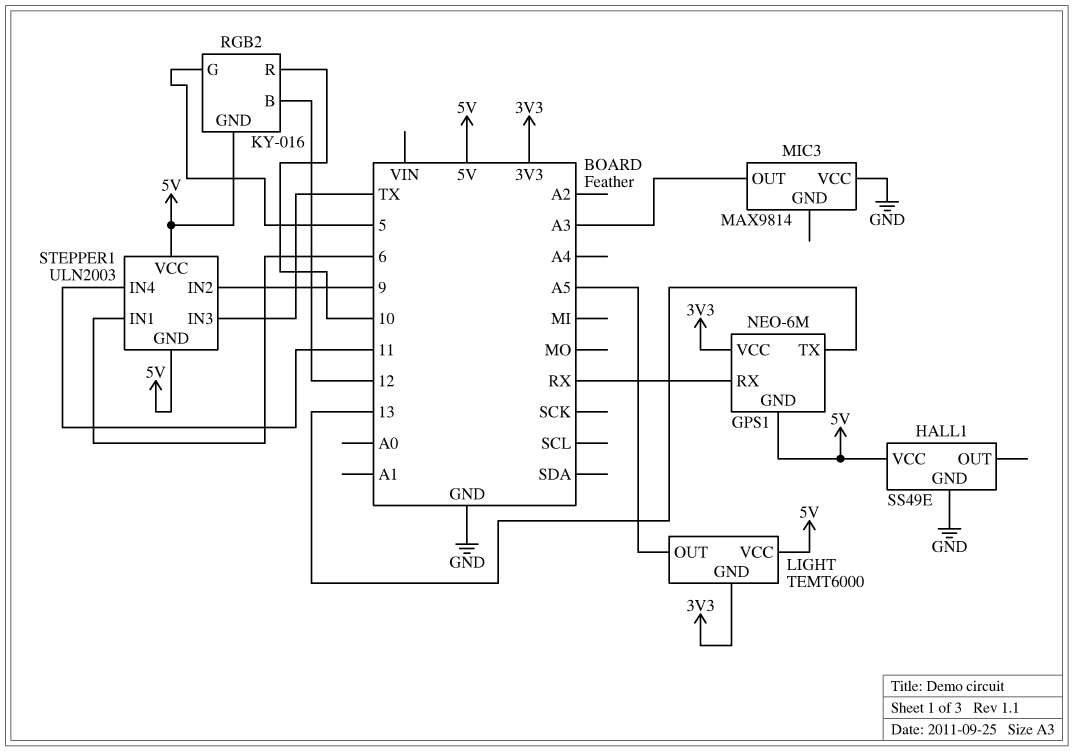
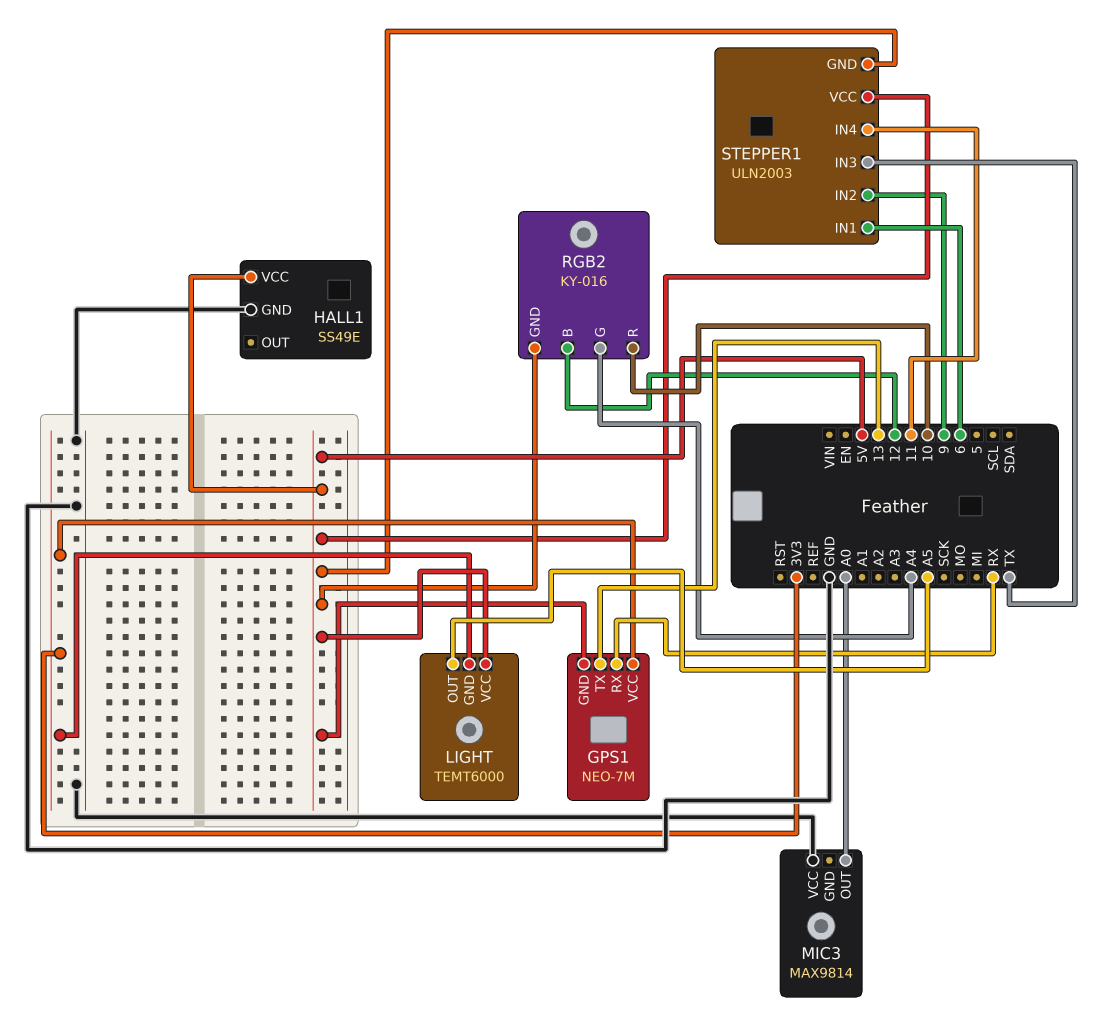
GPS1: NEO-6M -> NEO-7M
MIC3 pin OUT: A3 -> A0
RGB2 pin G: 5 -> A4

